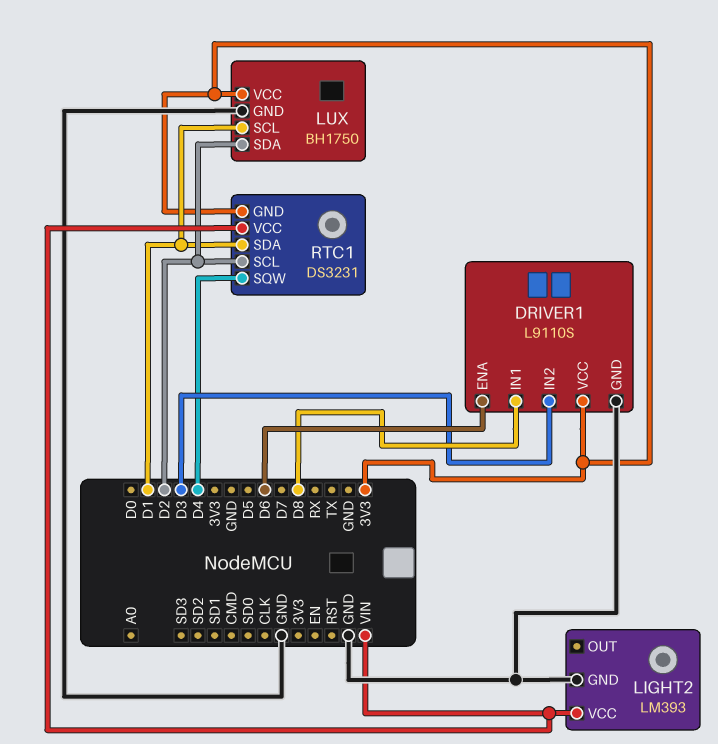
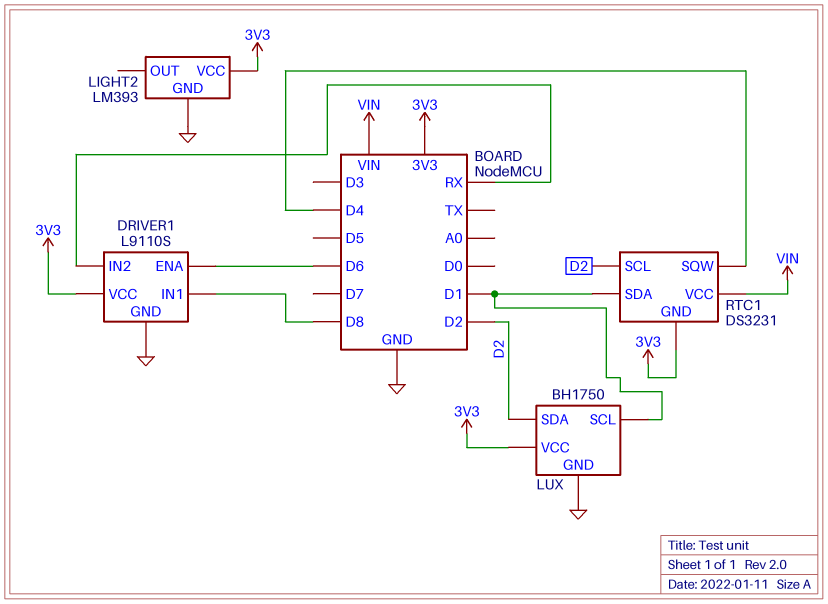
DRIVER1 pin IN2: D3 -> RX
LIGHT2 pin VCC: VIN -> 3V3

